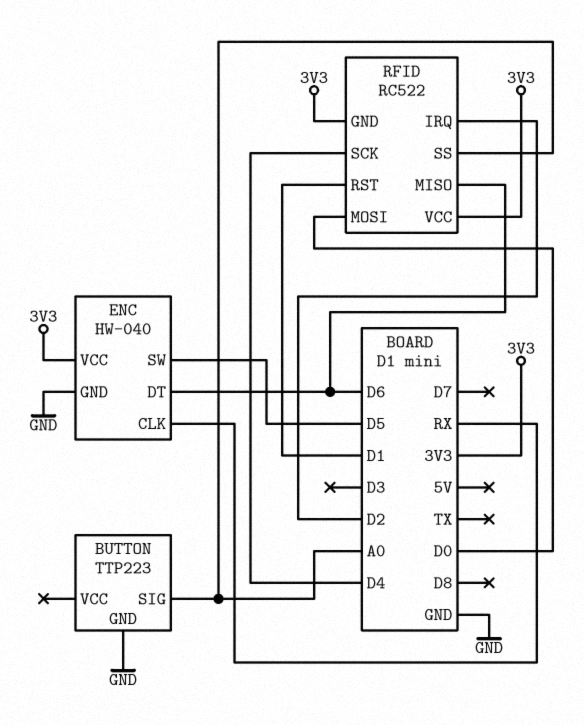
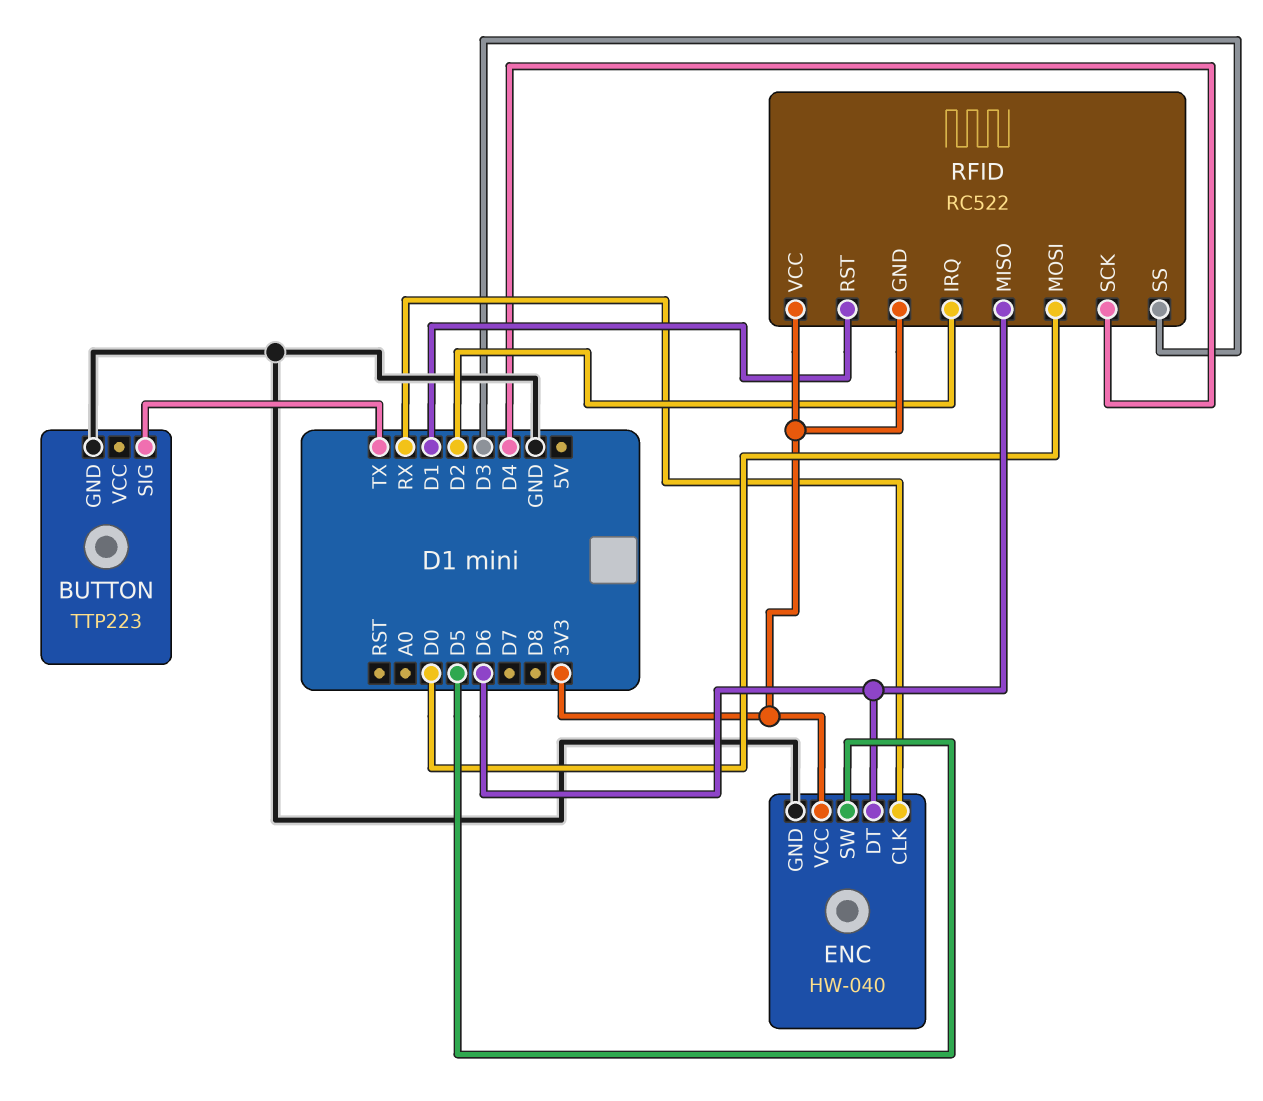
BUTTON pin SIG: A0 -> TX
RFID pin SS: A0 -> D3

